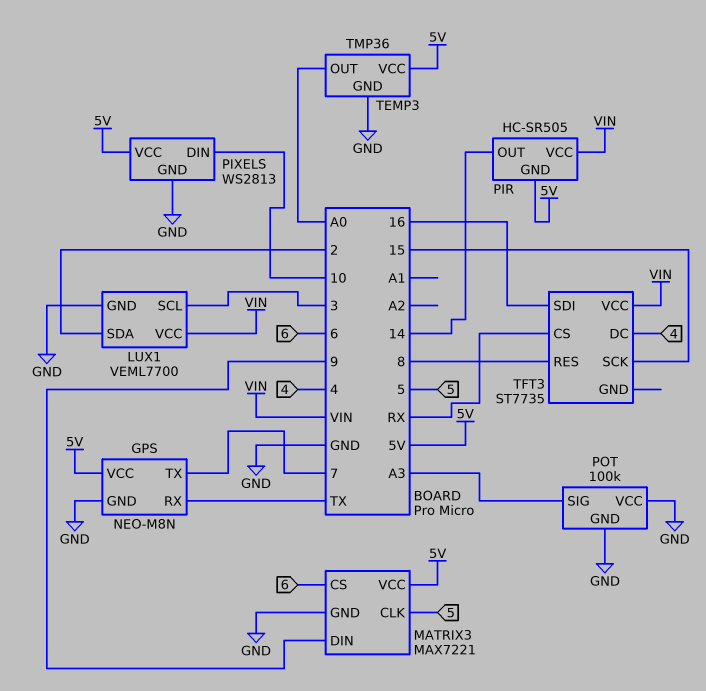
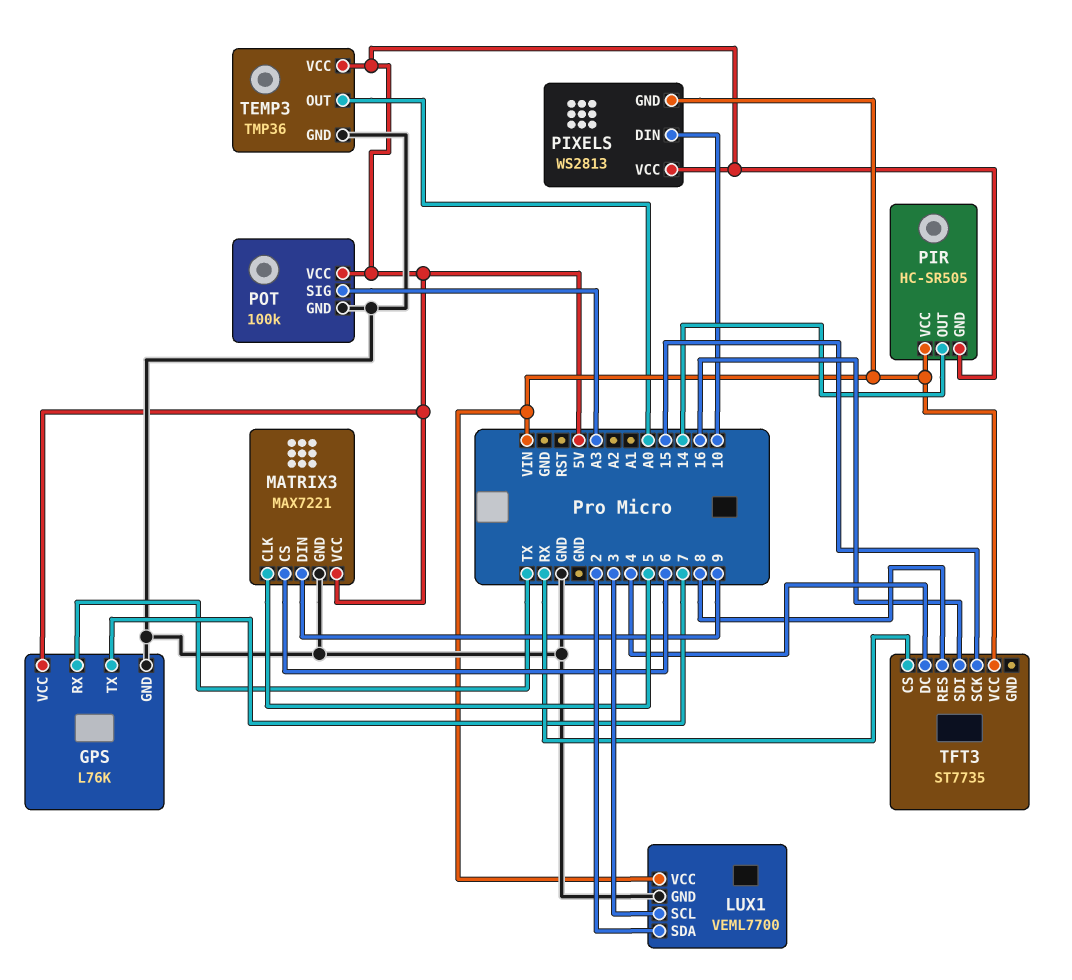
GPS: NEO-M8N -> L76K
PIXELS pin GND: GND -> VIN
POT pin VCC: GND -> 5V

